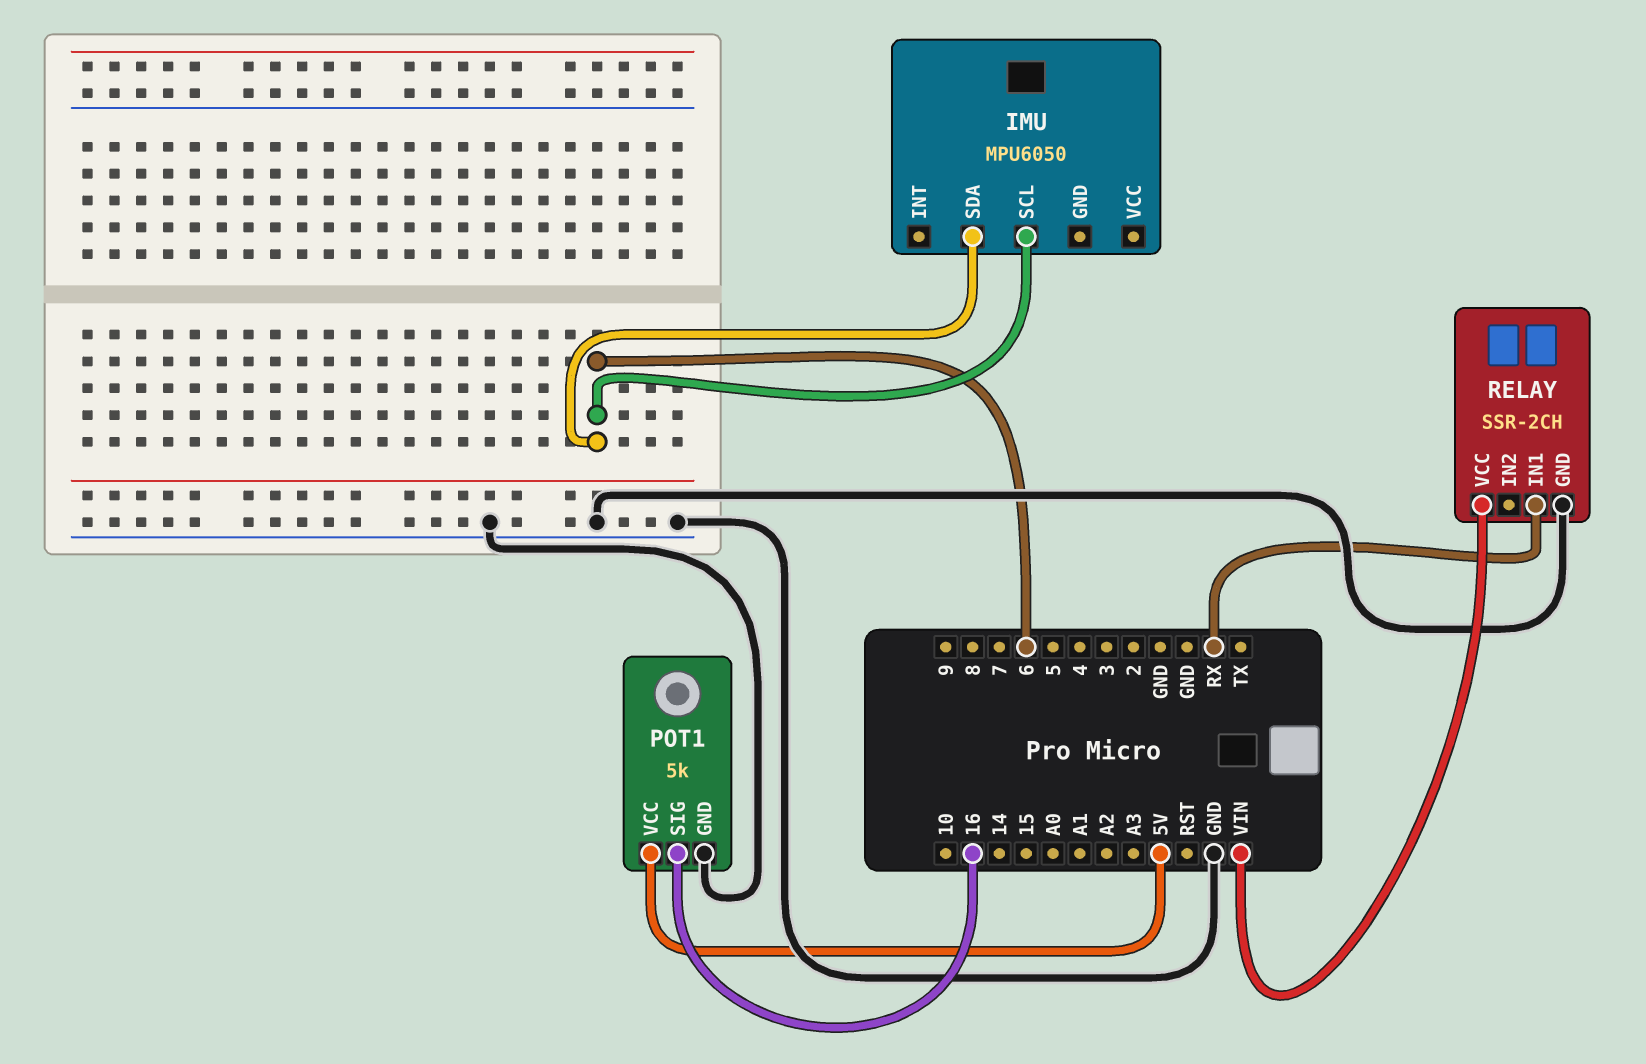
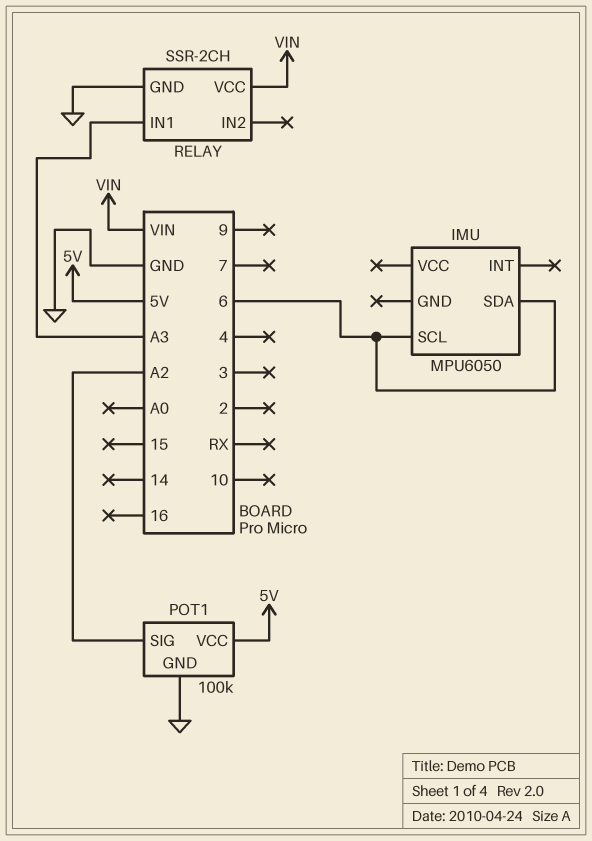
POT1: 5k -> 100k
POT1 pin SIG: 16 -> A2
RELAY pin IN1: RX -> A3

